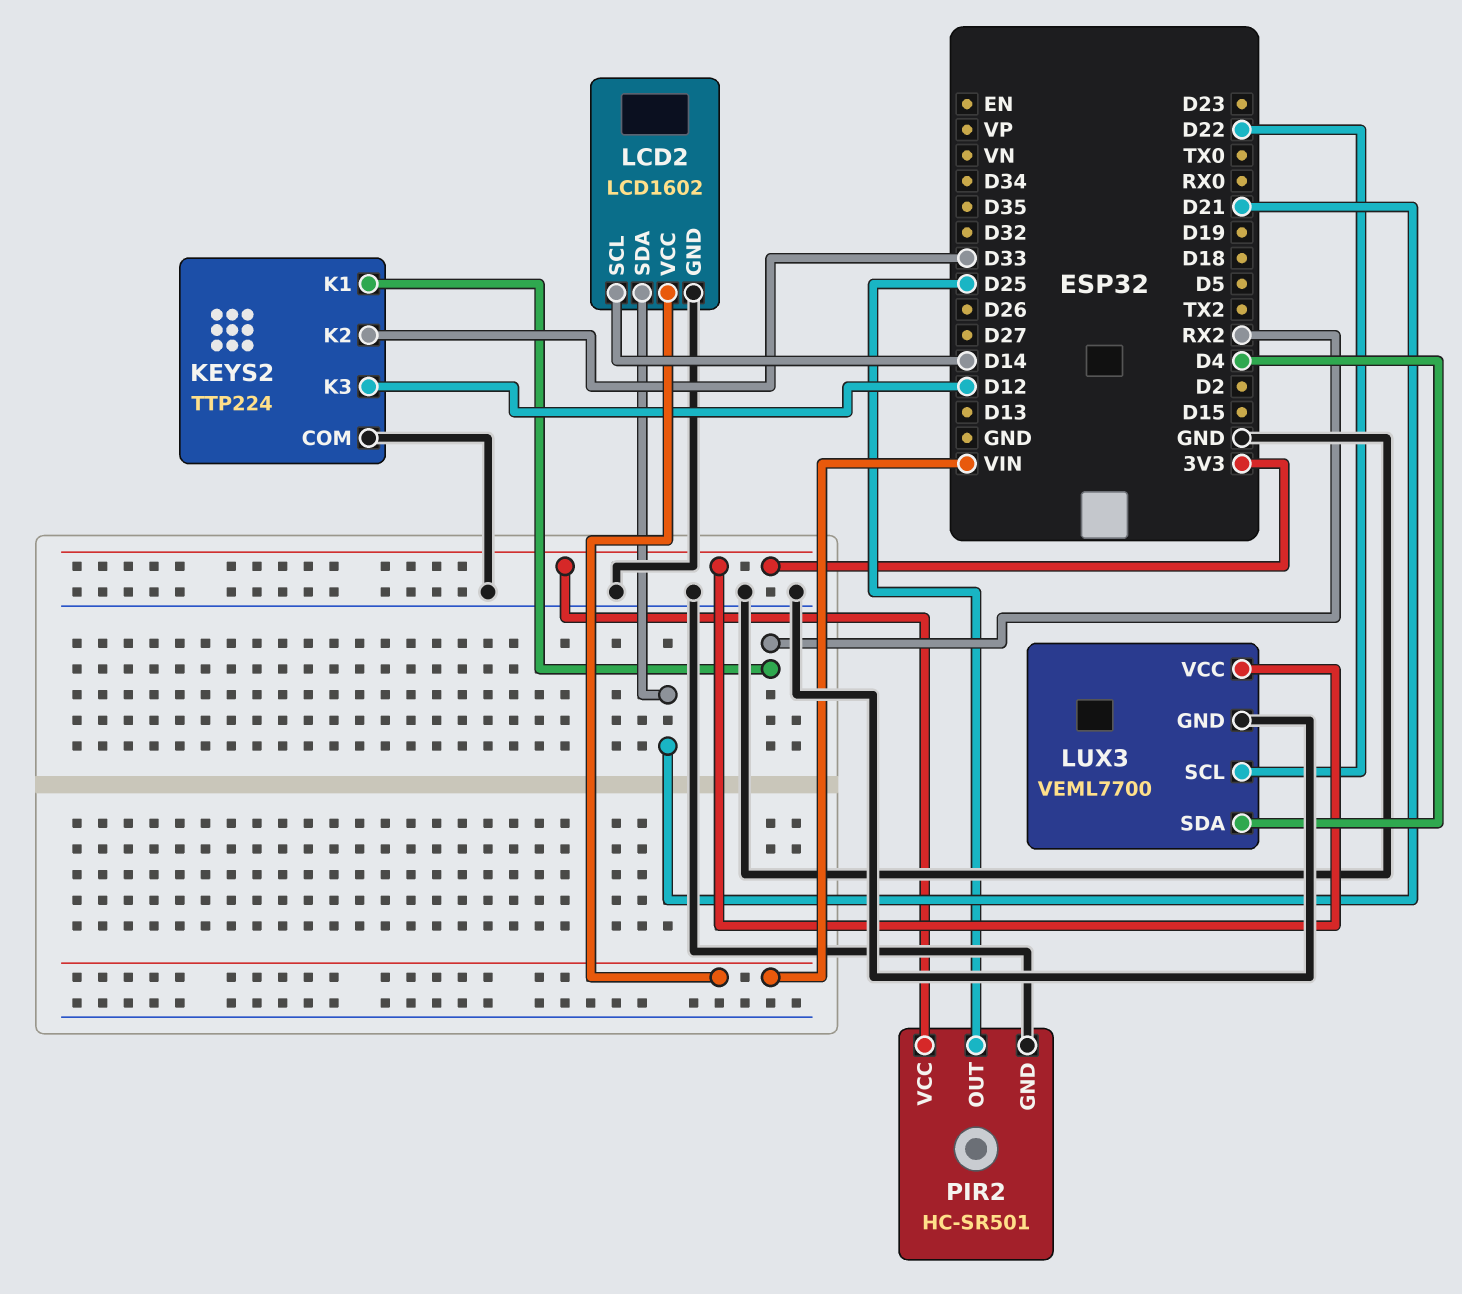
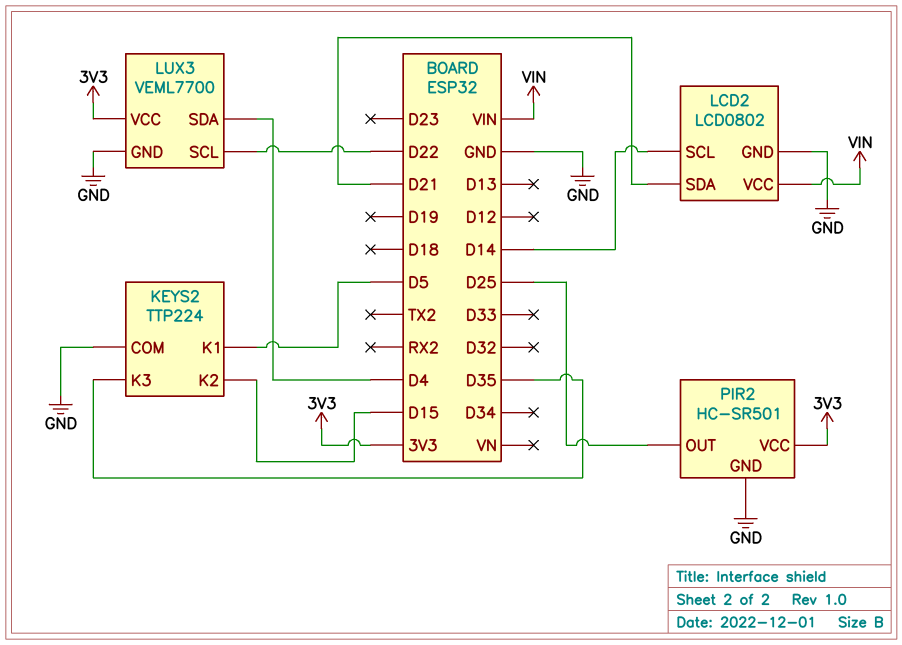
KEYS2 pin K1: RX2 -> D5
KEYS2 pin K2: D33 -> D15
KEYS2 pin K3: D12 -> D35
LCD2: LCD1602 -> LCD0802

